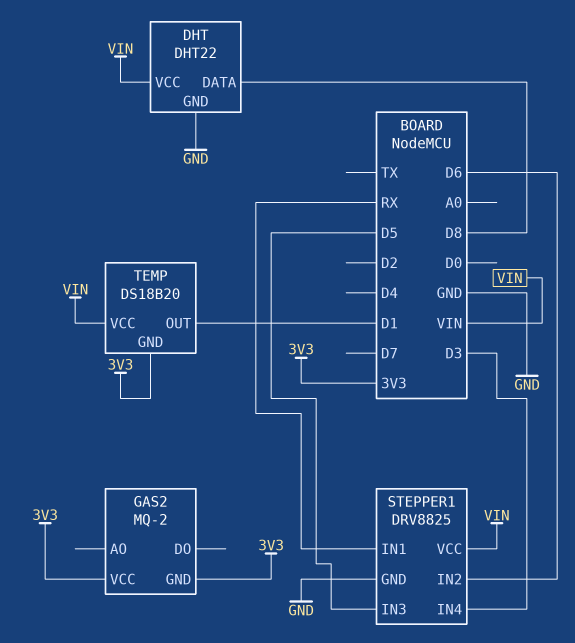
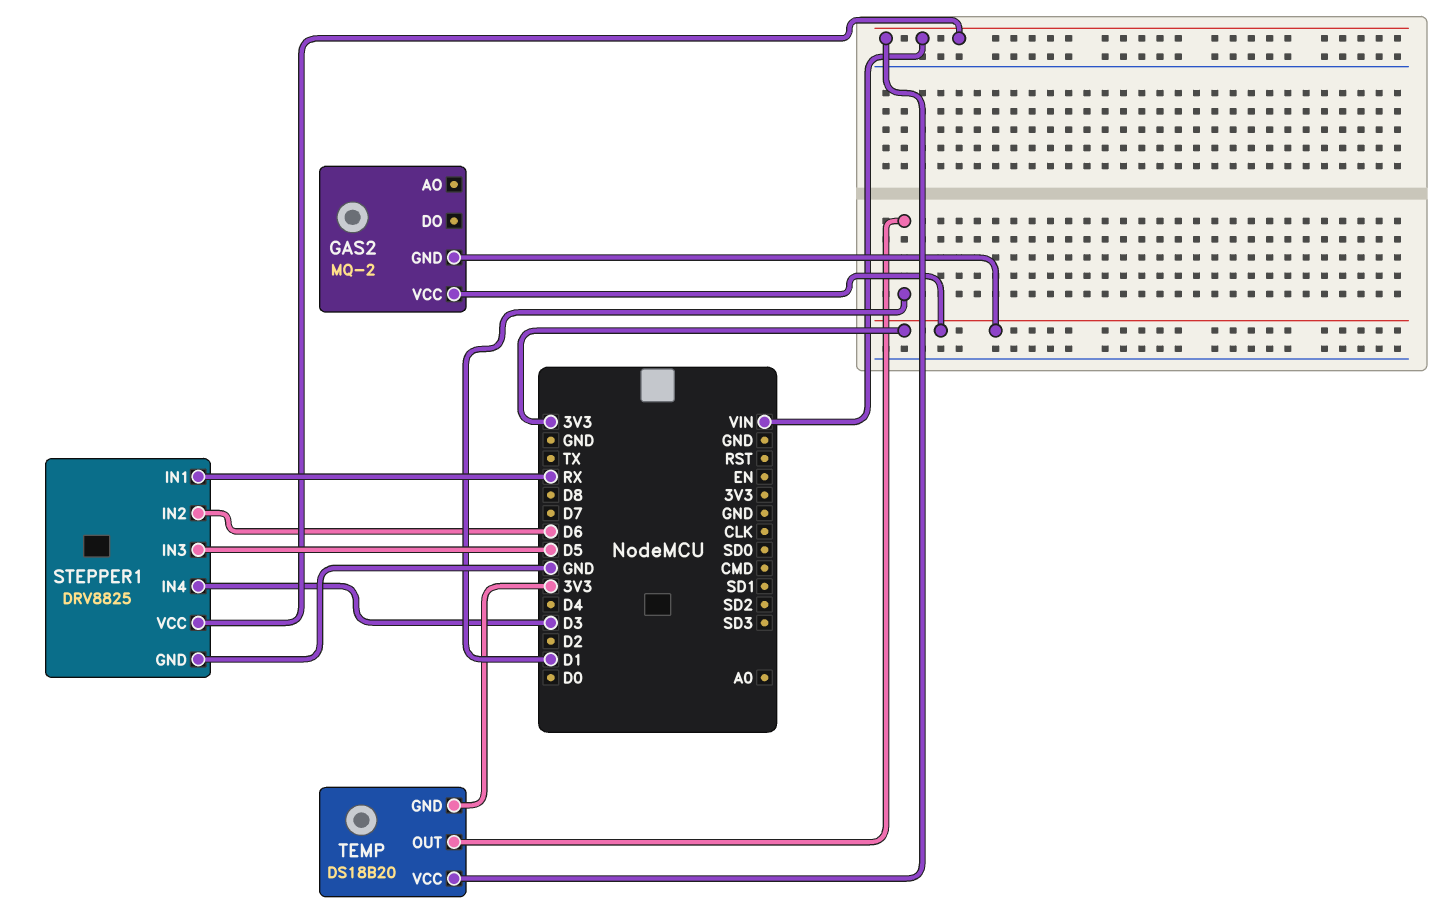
DHT: DHT22 -> none
DHT pin DATA: D8 -> none
DHT pin GND: GND -> none
DHT pin VCC: VIN -> none

